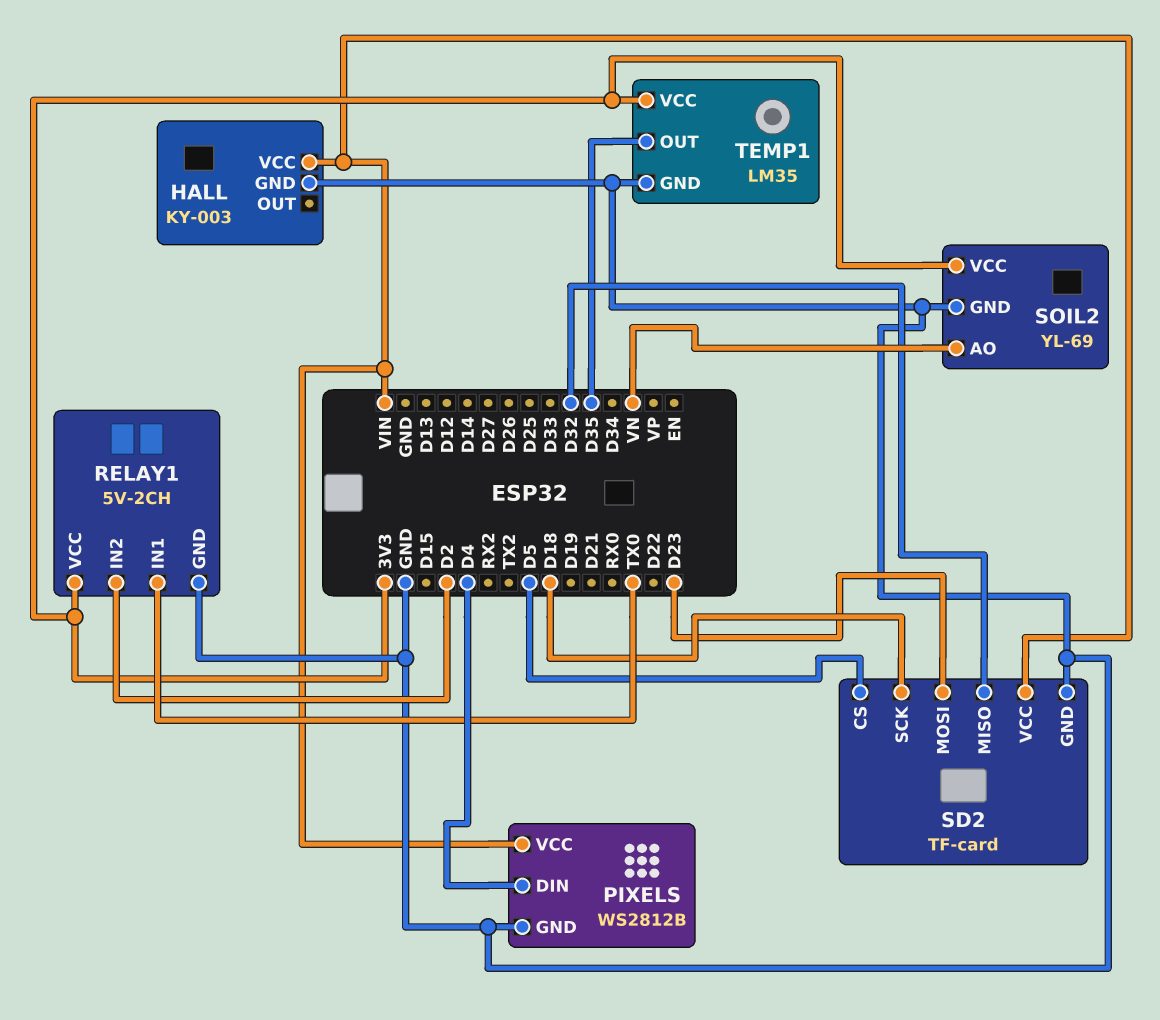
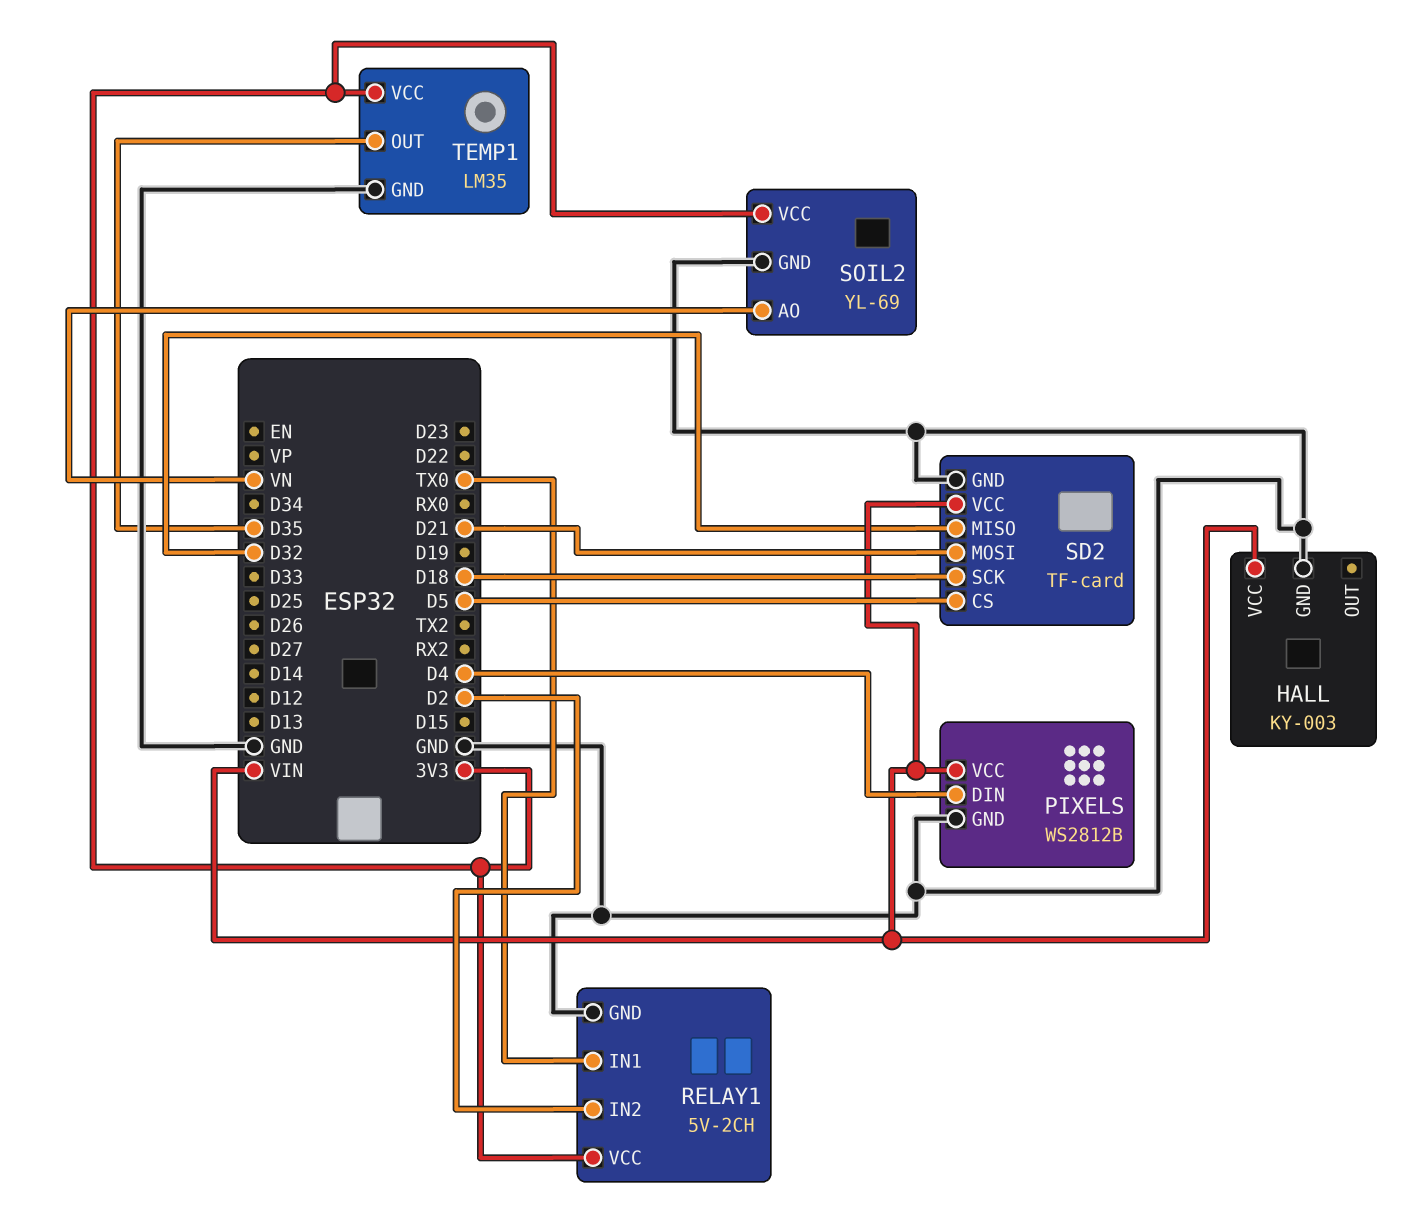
SD2 pin MOSI: D23 -> D21

